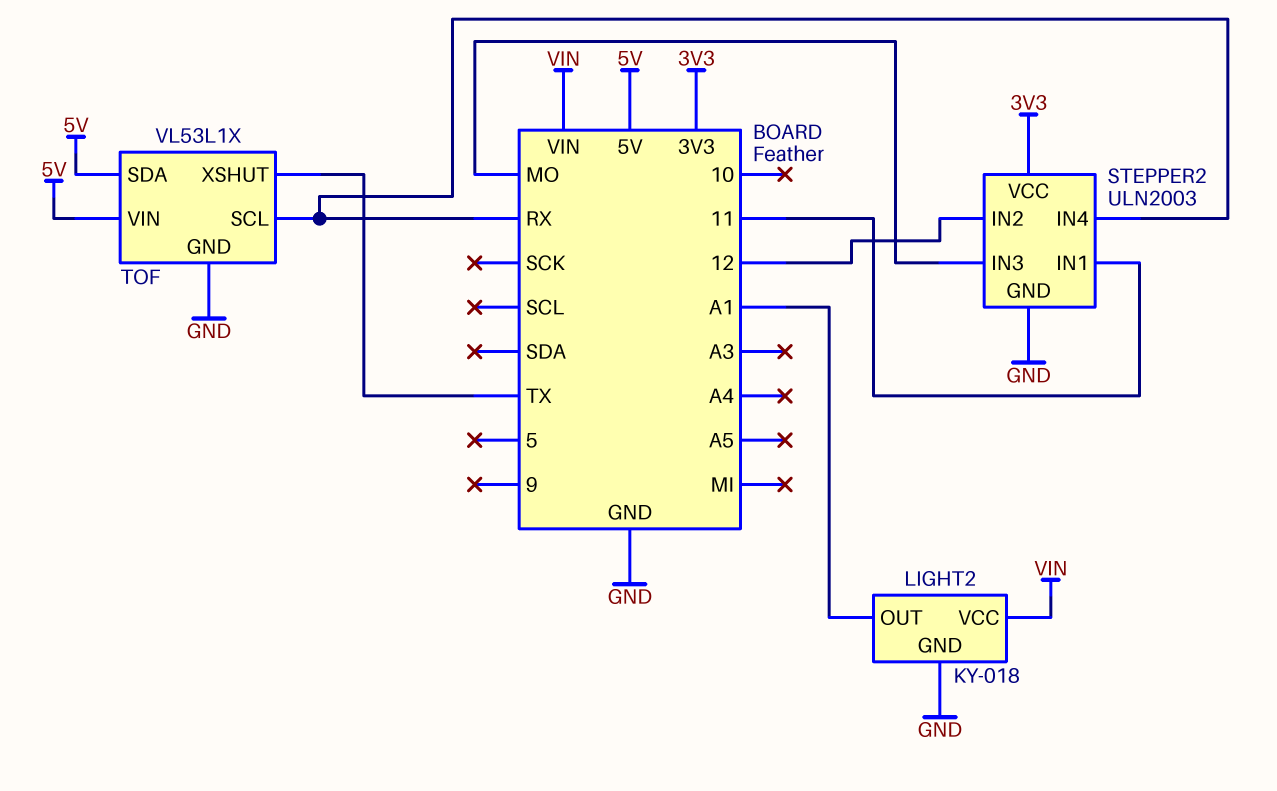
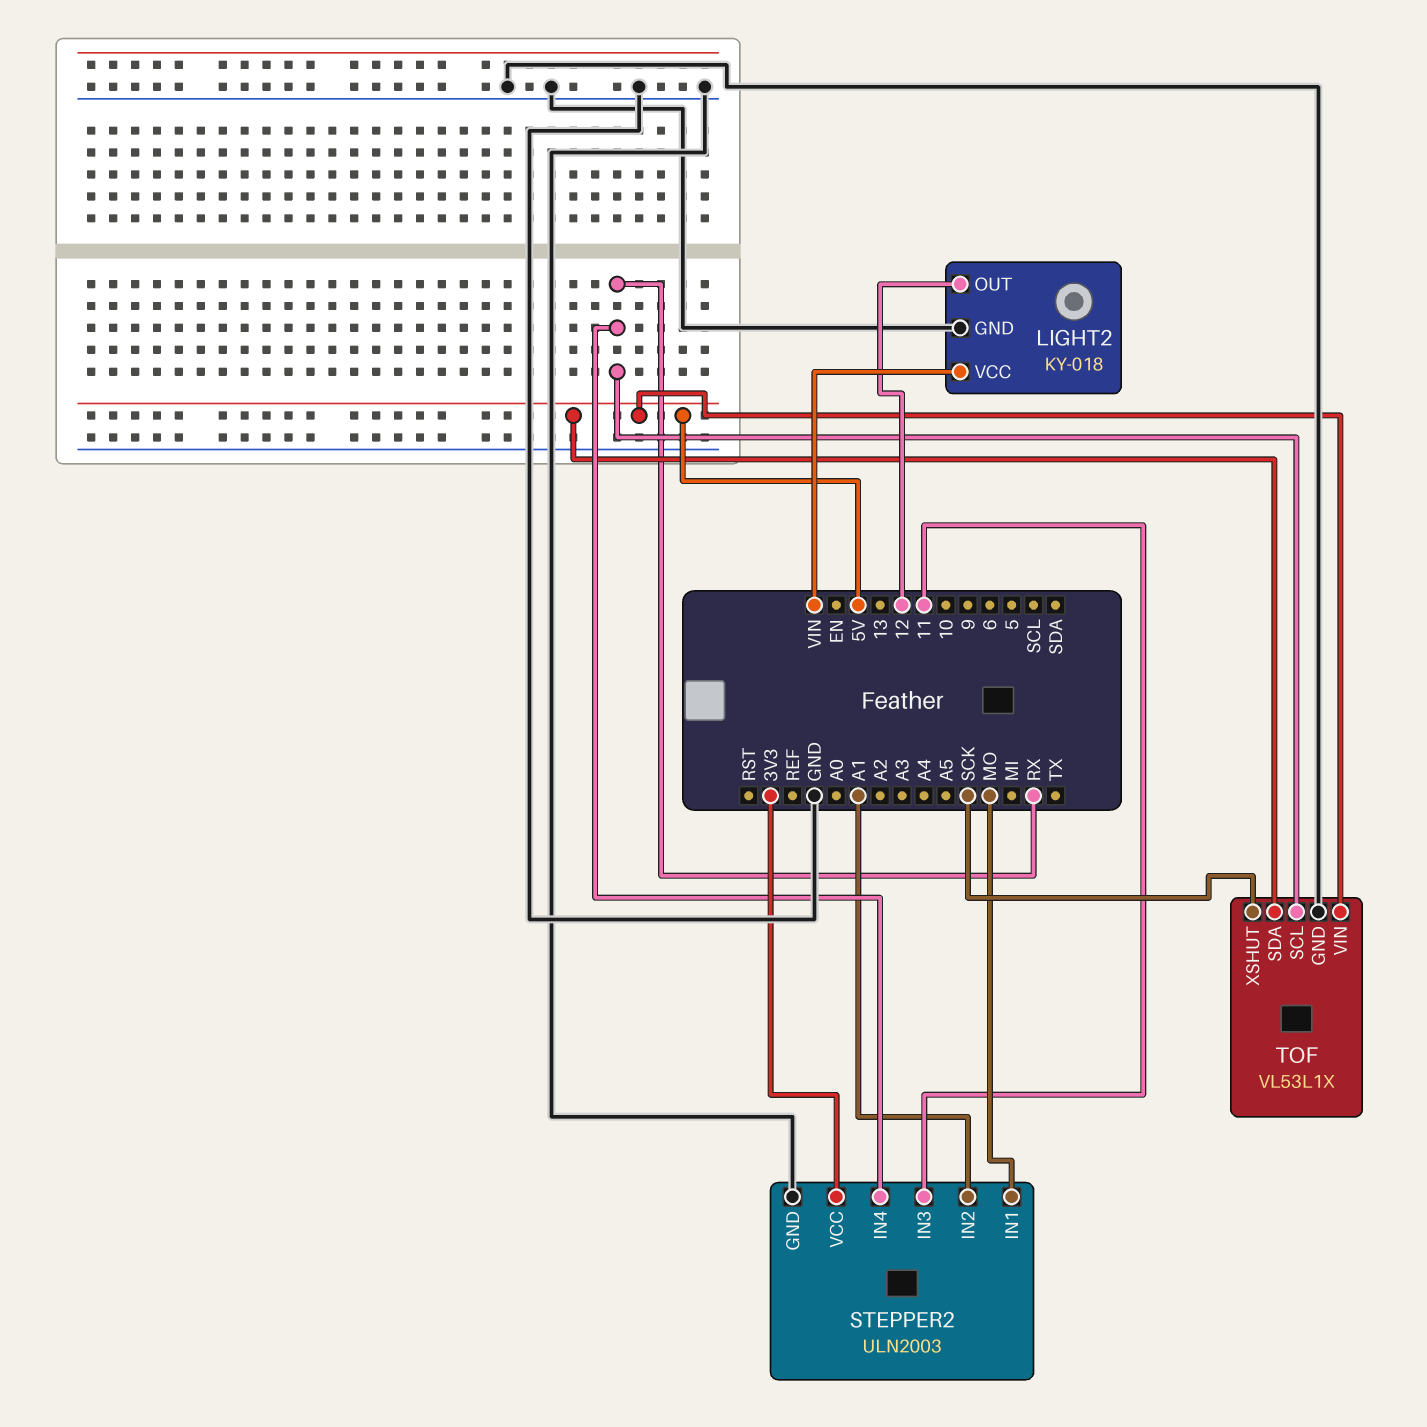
LIGHT2 pin OUT: A1 -> 12
STEPPER2 pin IN1: 11 -> MO
STEPPER2 pin IN2: 12 -> A1
STEPPER2 pin IN3: MO -> 11
TOF pin XSHUT: TX -> SCK

